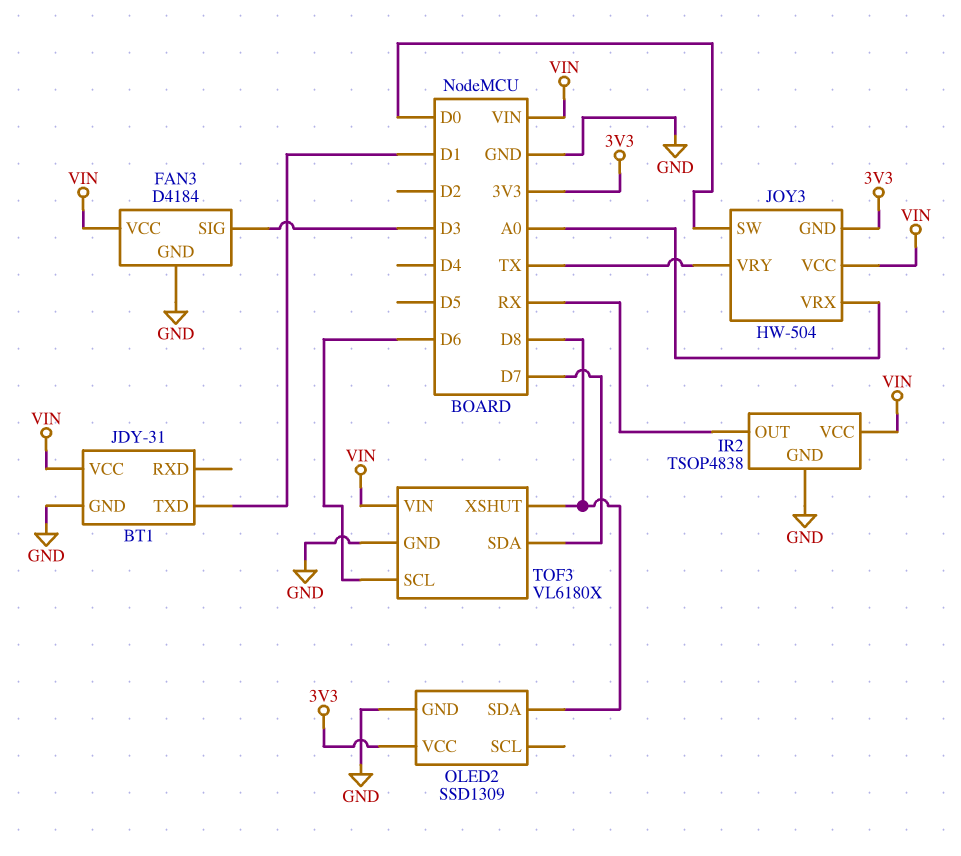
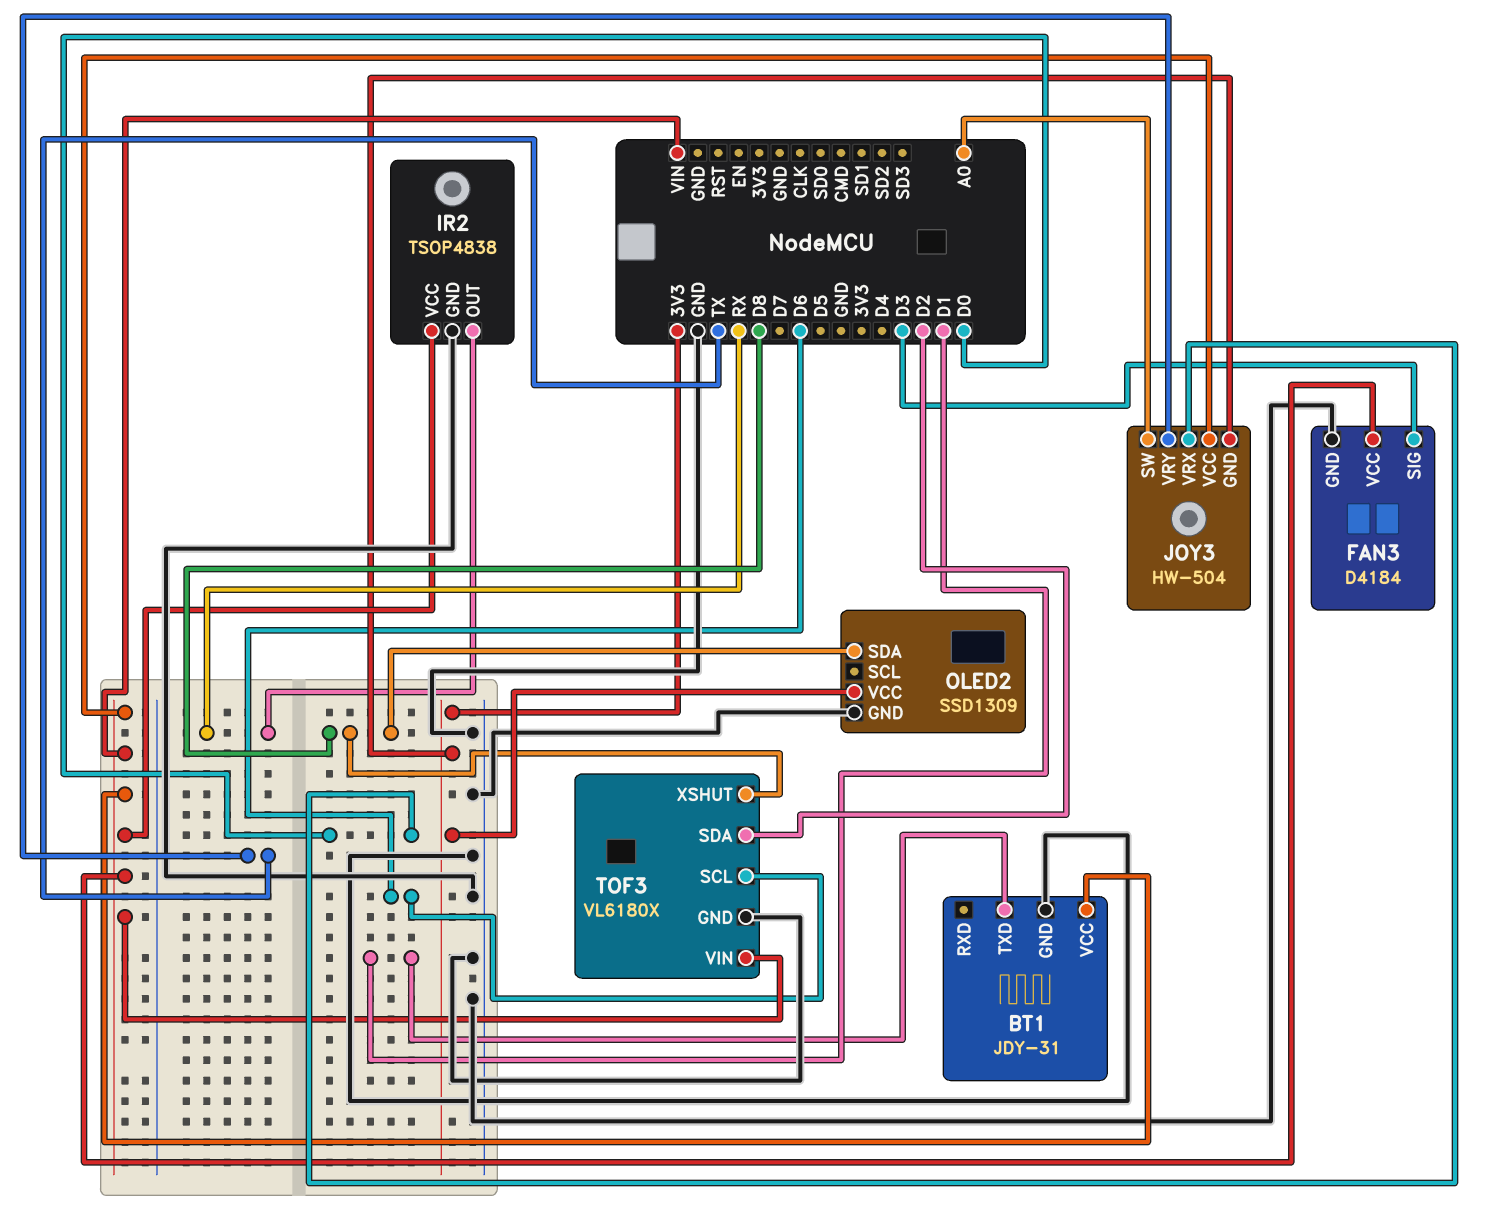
JOY3 pin SW: D0 -> A0
JOY3 pin VRX: A0 -> D0
TOF3 pin SDA: D7 -> D2

